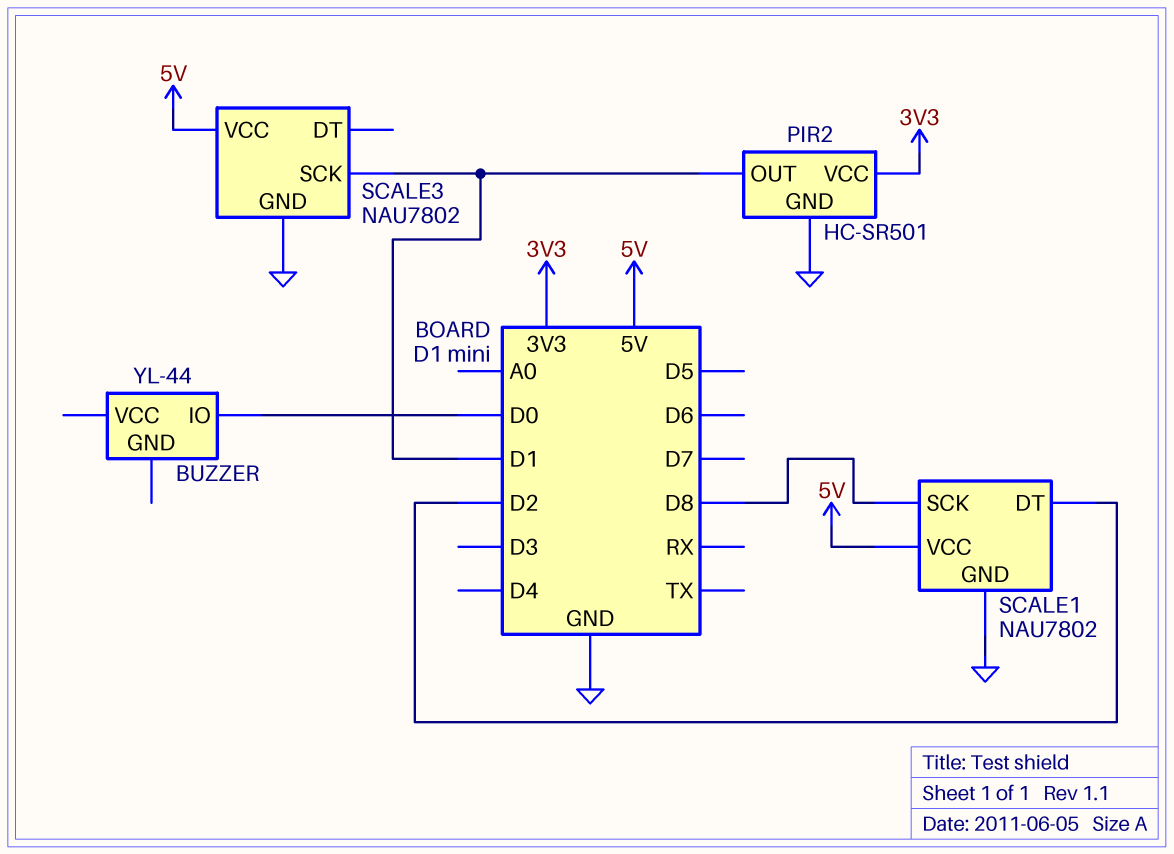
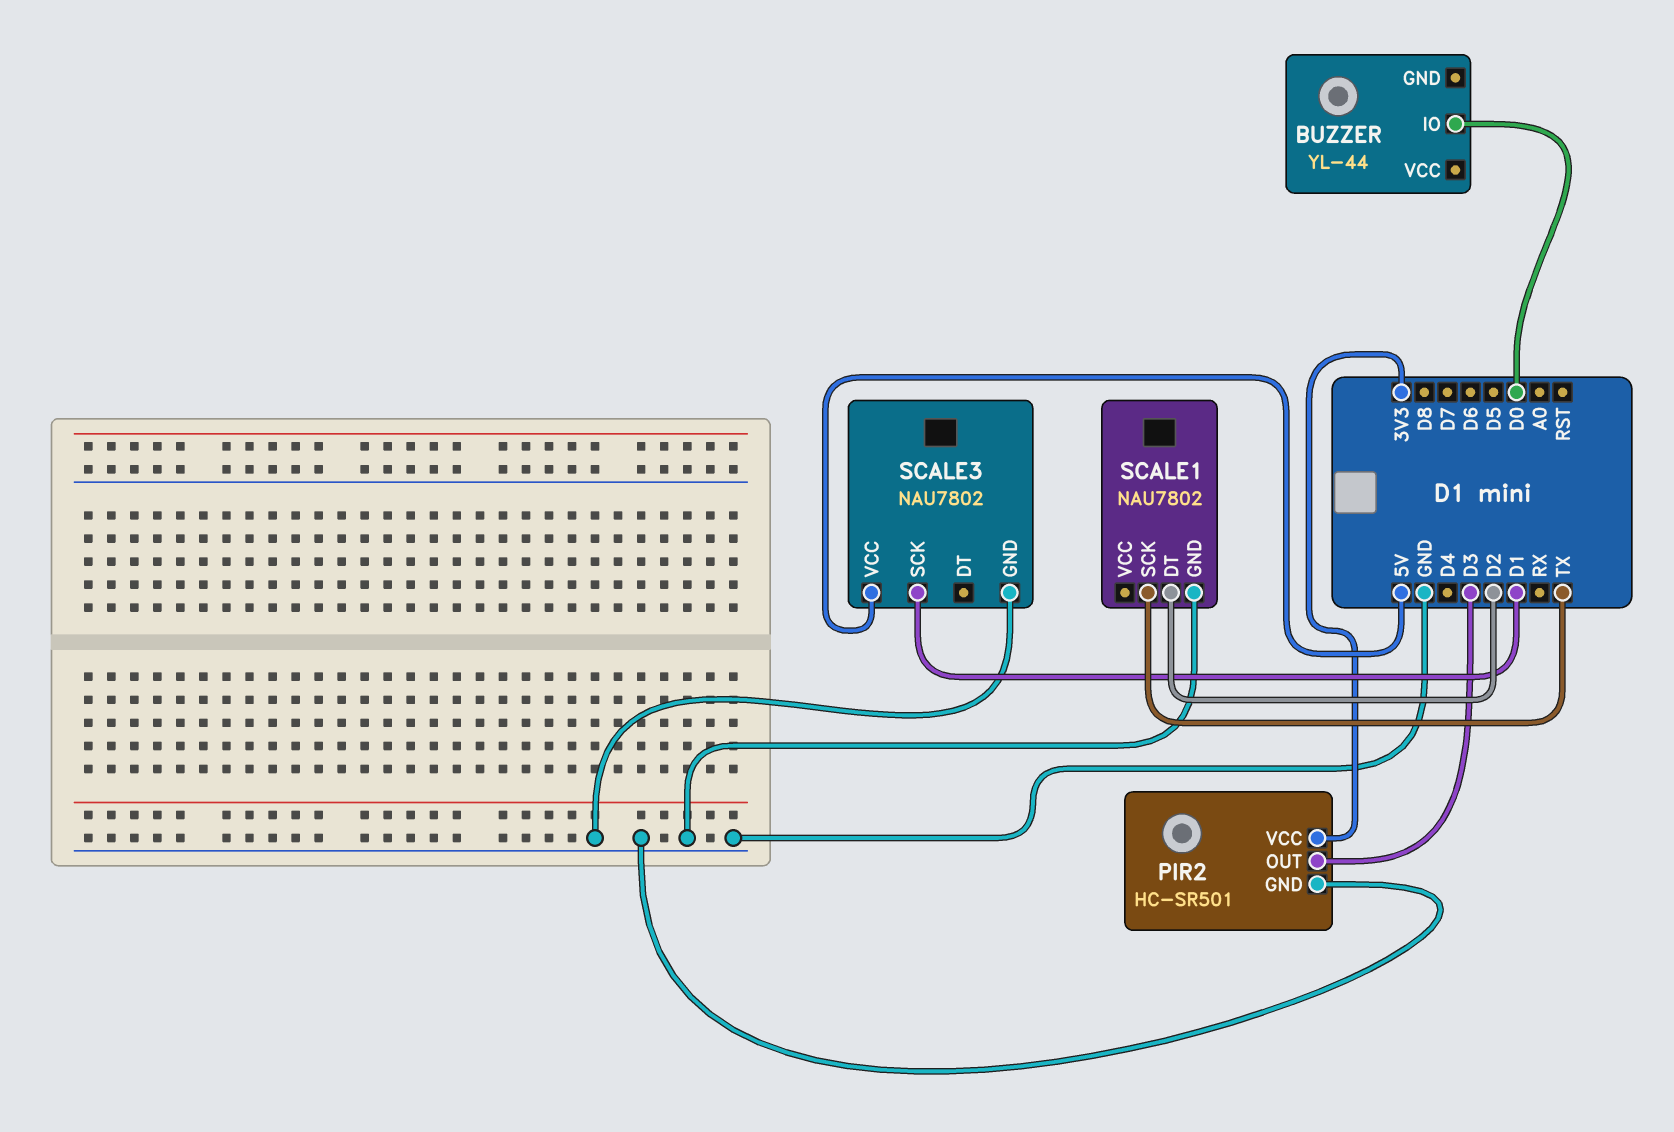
PIR2 pin OUT: D1 -> D3
SCALE1 pin SCK: D8 -> TX
SCALE1 pin VCC: 5V -> none

